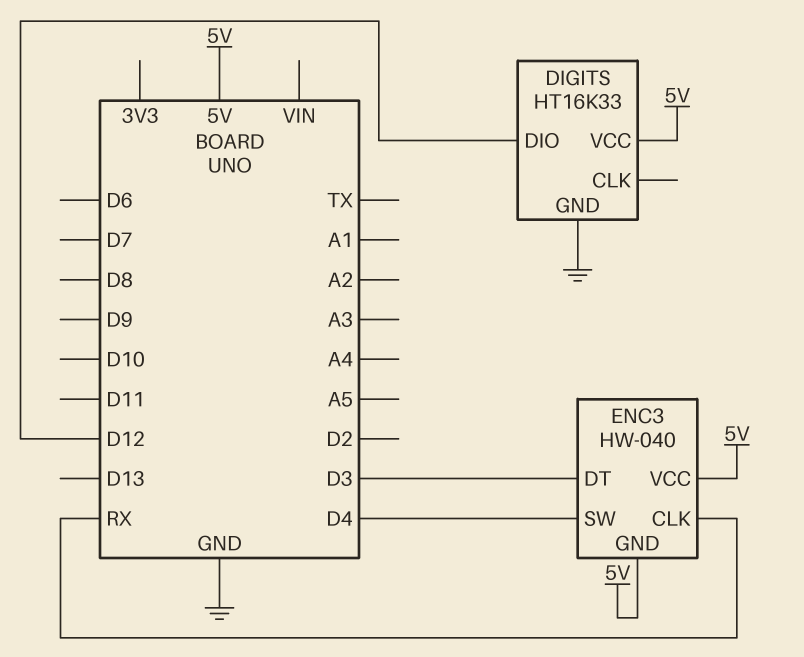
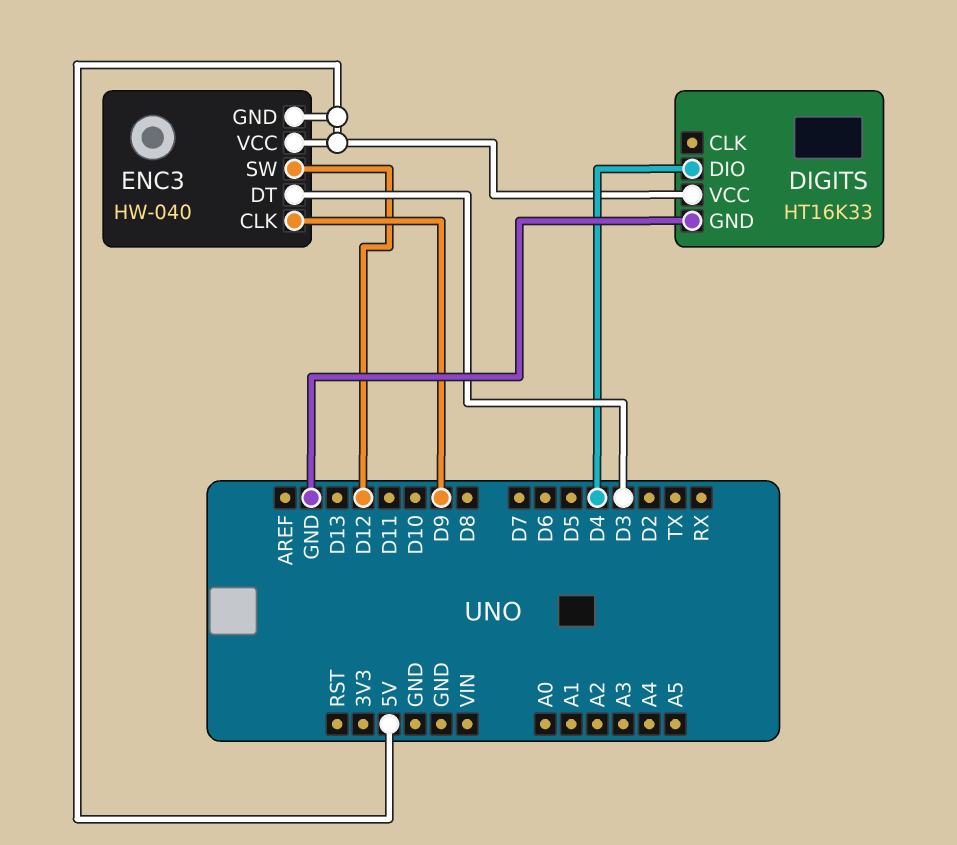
DIGITS pin DIO: D12 -> D4
ENC3 pin CLK: RX -> D9
ENC3 pin SW: D4 -> D12

